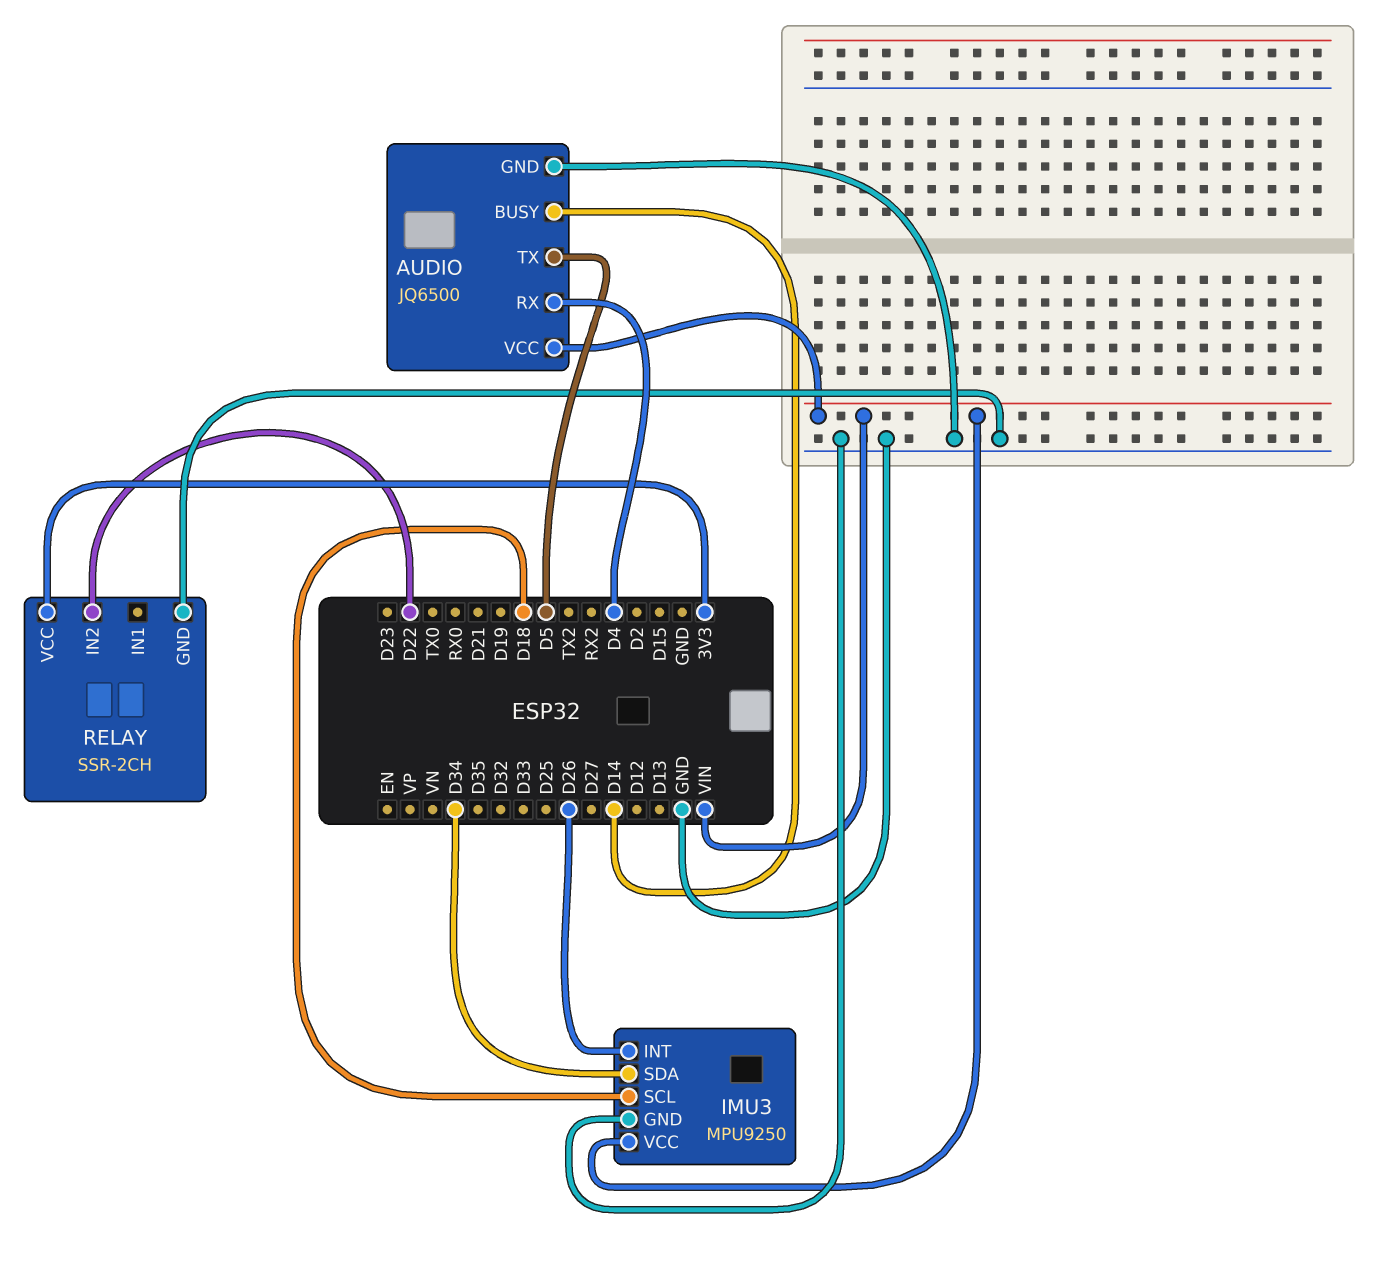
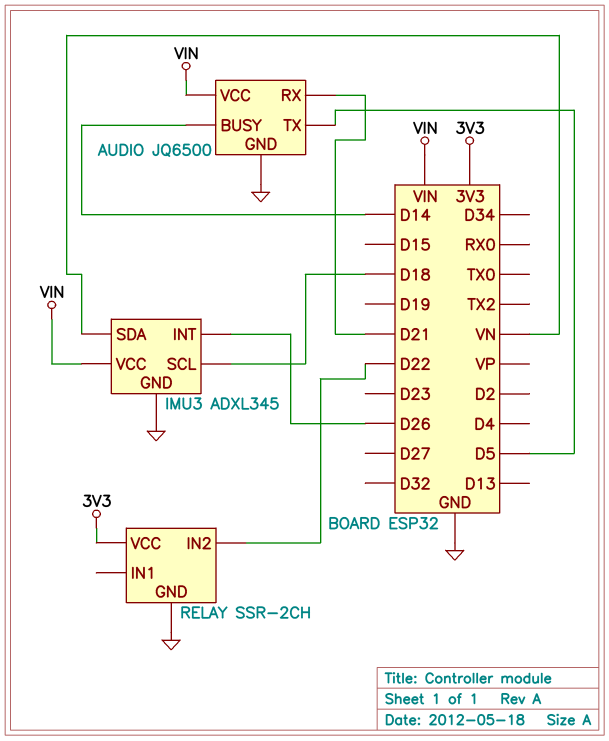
AUDIO pin RX: D4 -> D21
IMU3: MPU9250 -> ADXL345
IMU3 pin SDA: D34 -> VN

